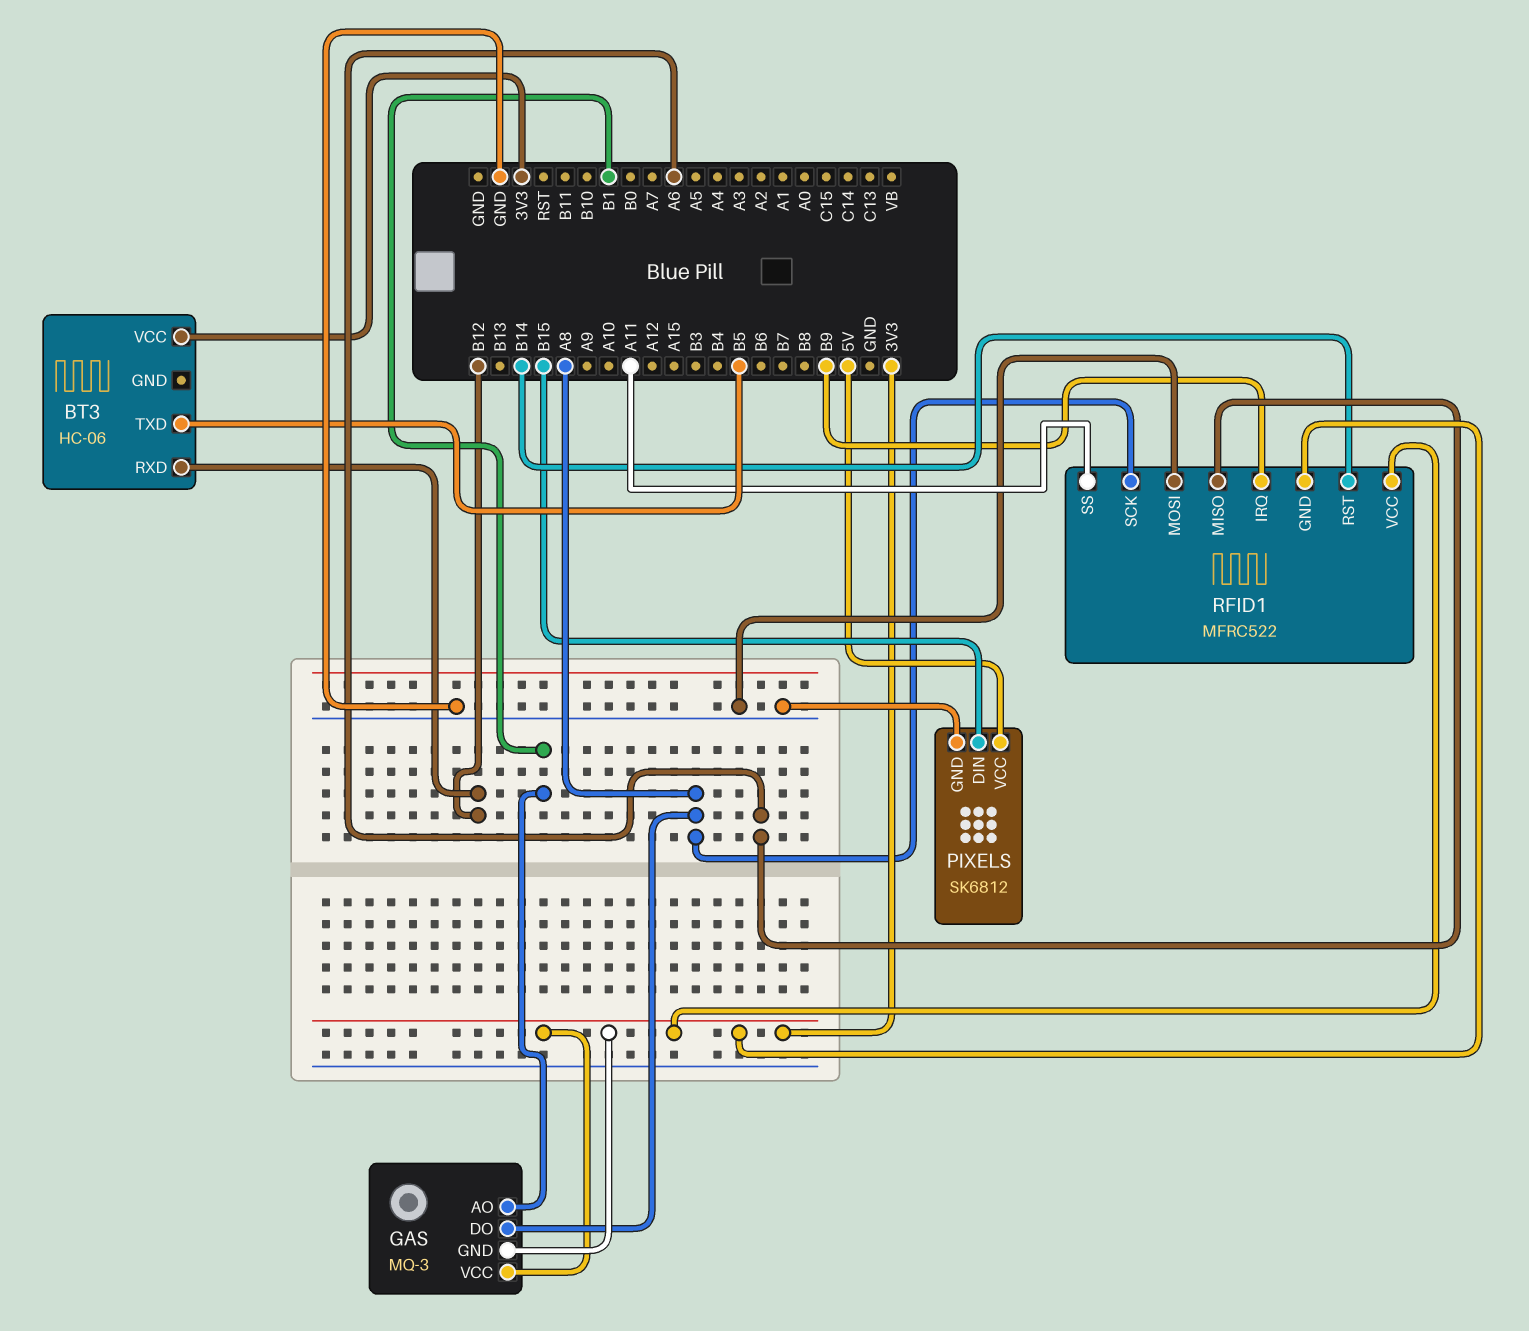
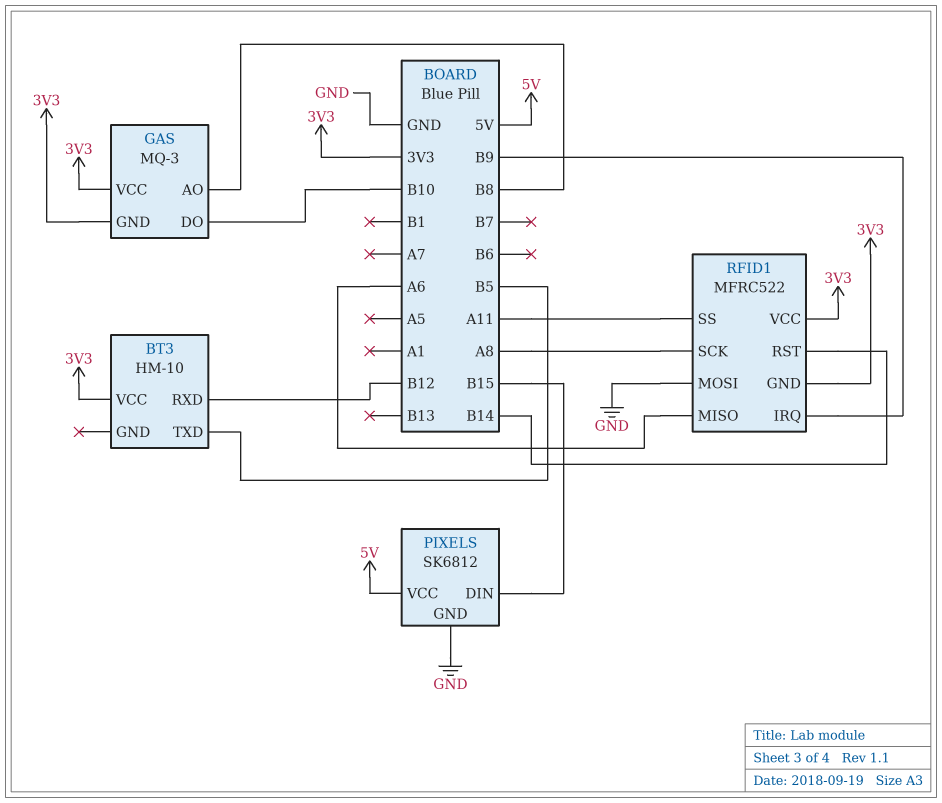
BT3: HC-06 -> HM-10
GAS pin AO: B1 -> B8
GAS pin DO: A8 -> B10

